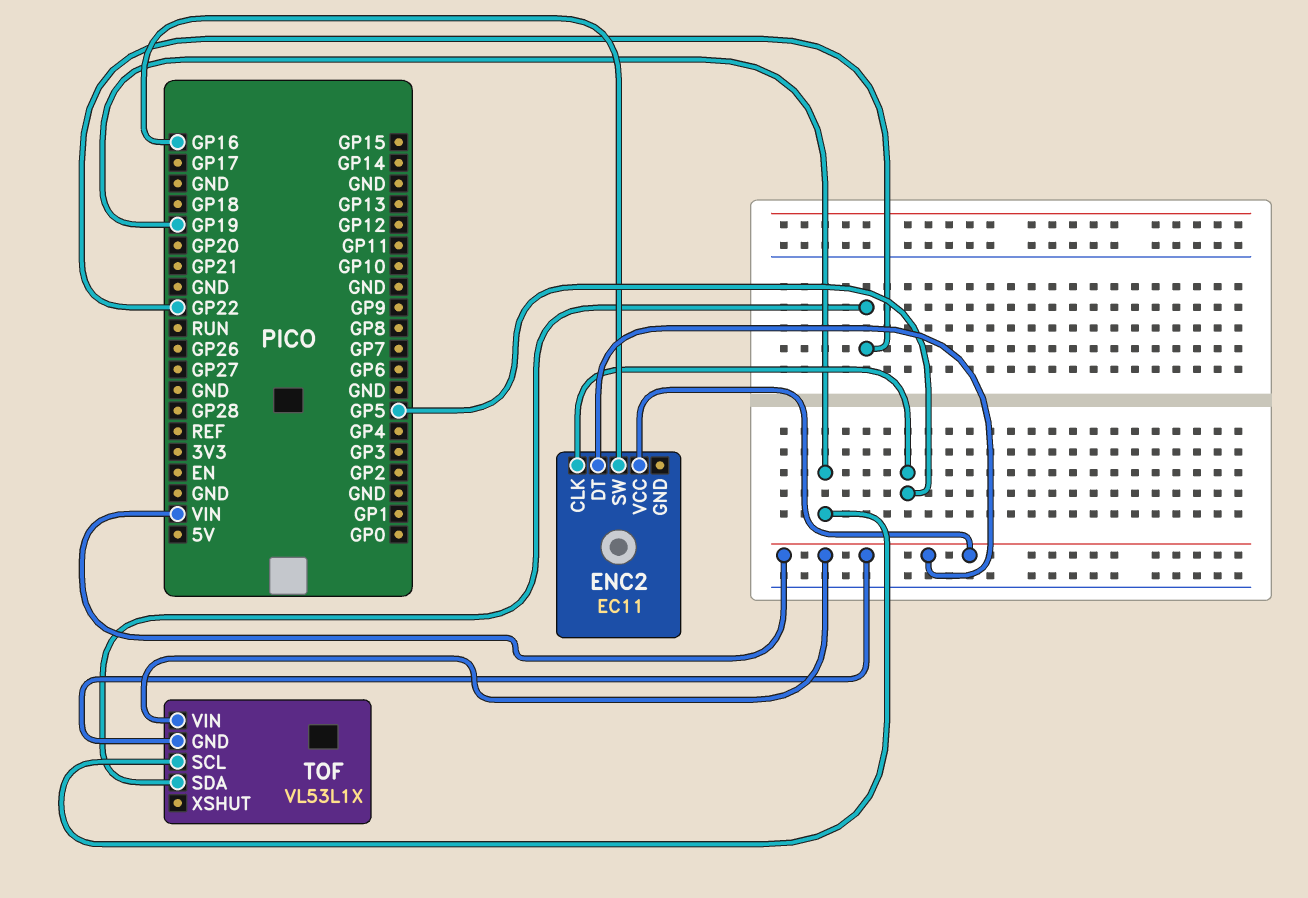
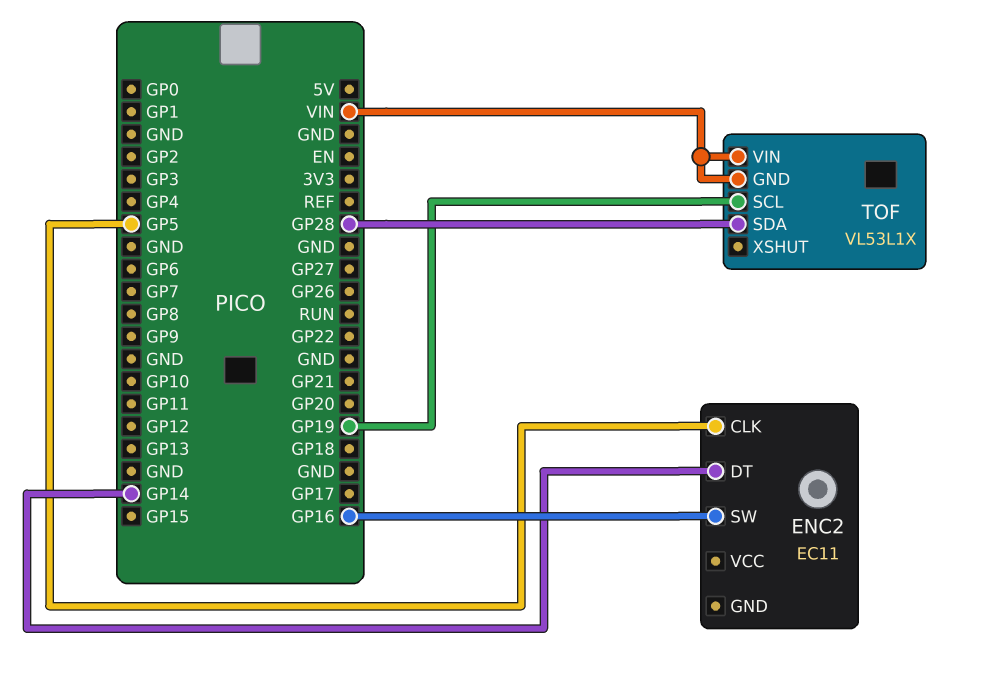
ENC2 pin DT: VIN -> GP14
ENC2 pin VCC: VIN -> none
TOF pin SDA: GP22 -> GP28

